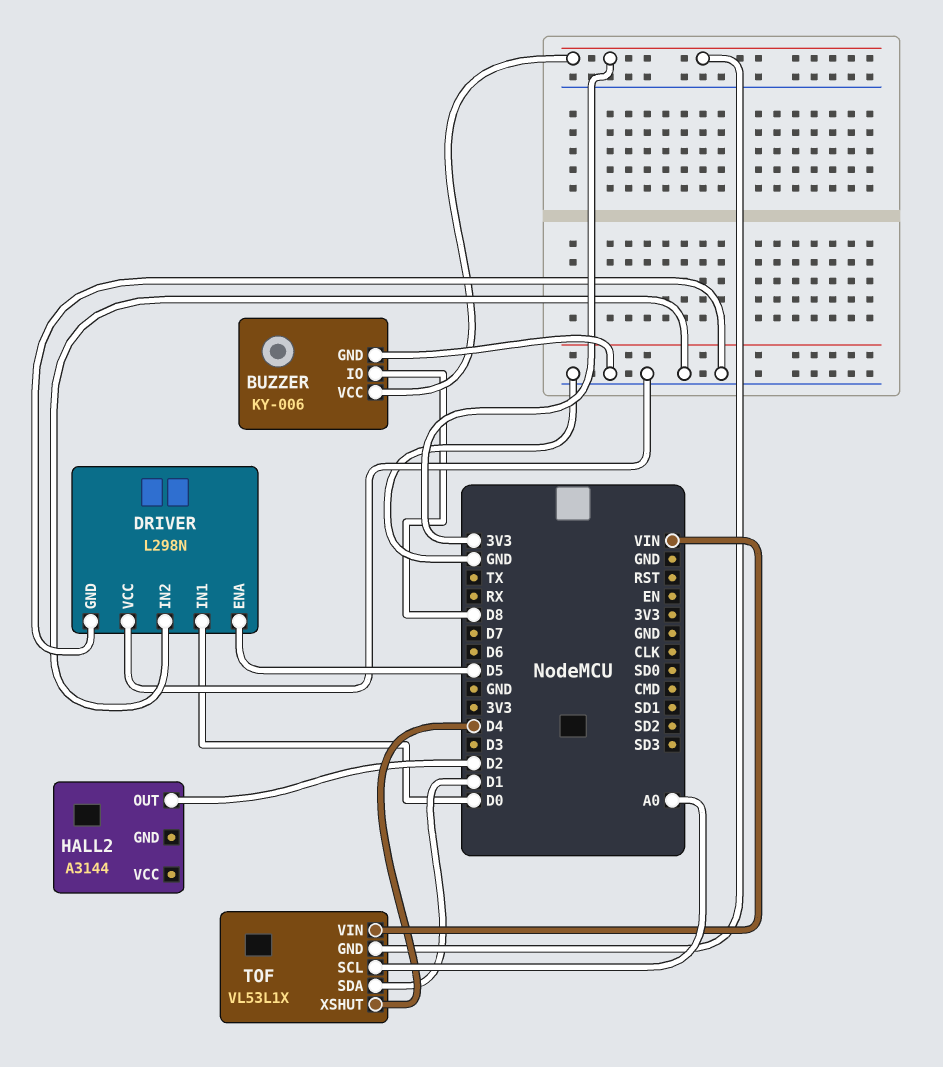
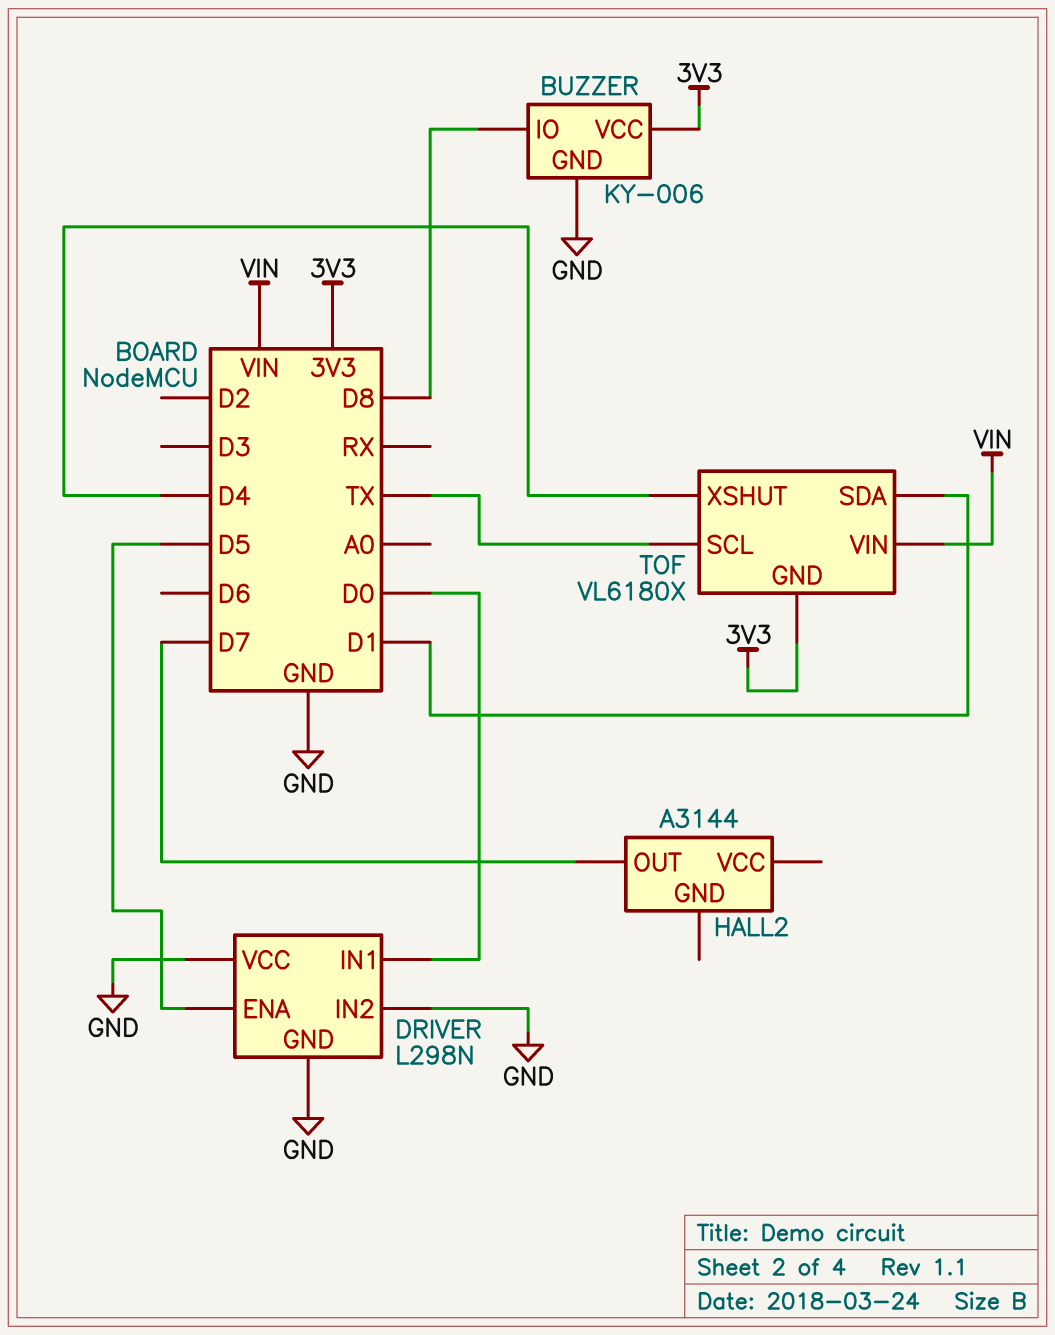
HALL2 pin OUT: D2 -> D7
TOF: VL53L1X -> VL6180X
TOF pin SCL: A0 -> TX

